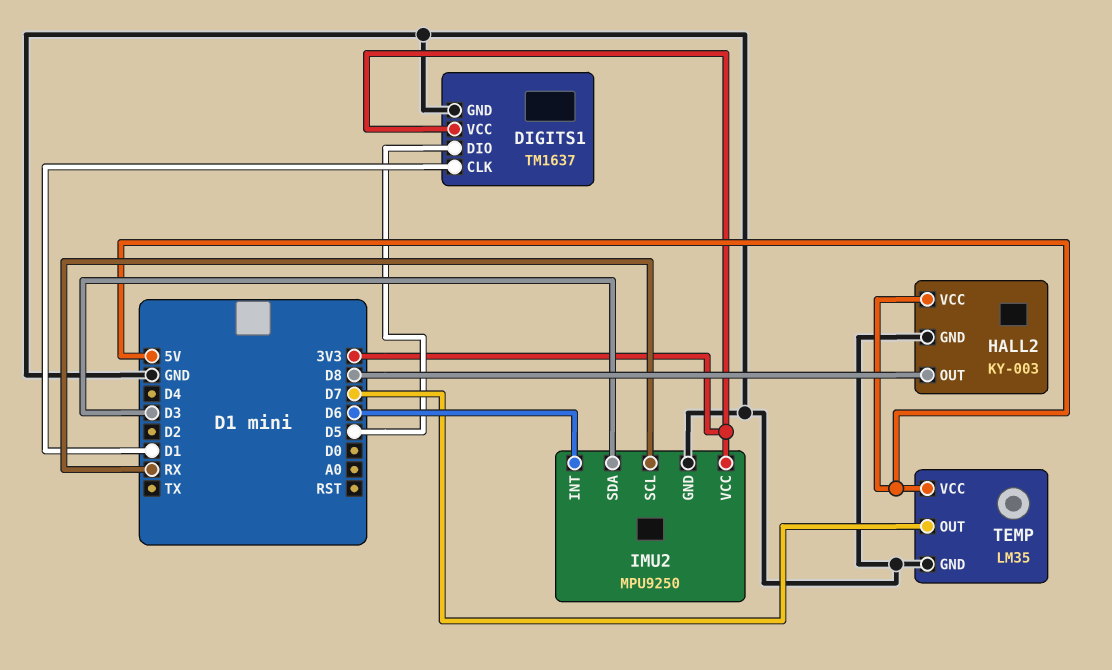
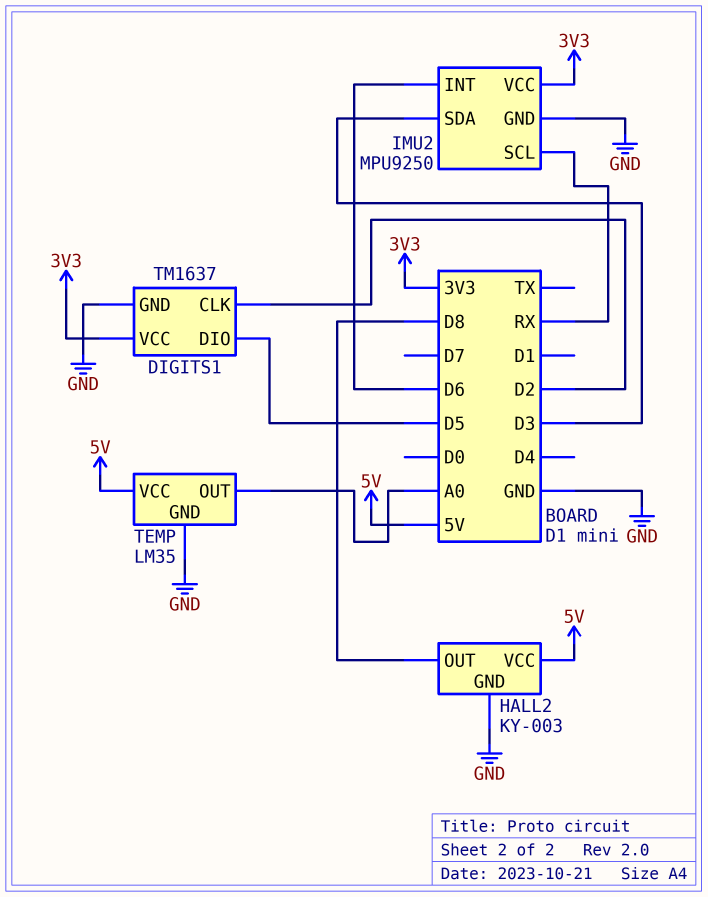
DIGITS1 pin CLK: D1 -> D2
TEMP pin OUT: D7 -> A0

